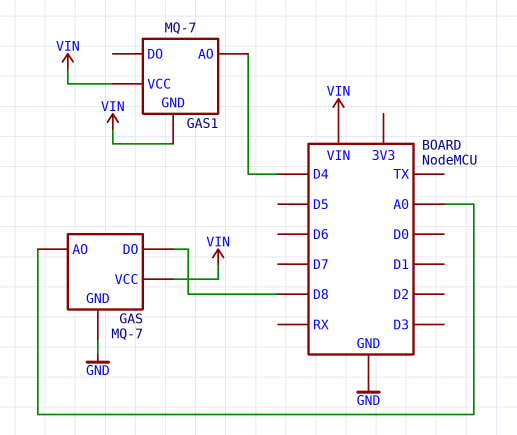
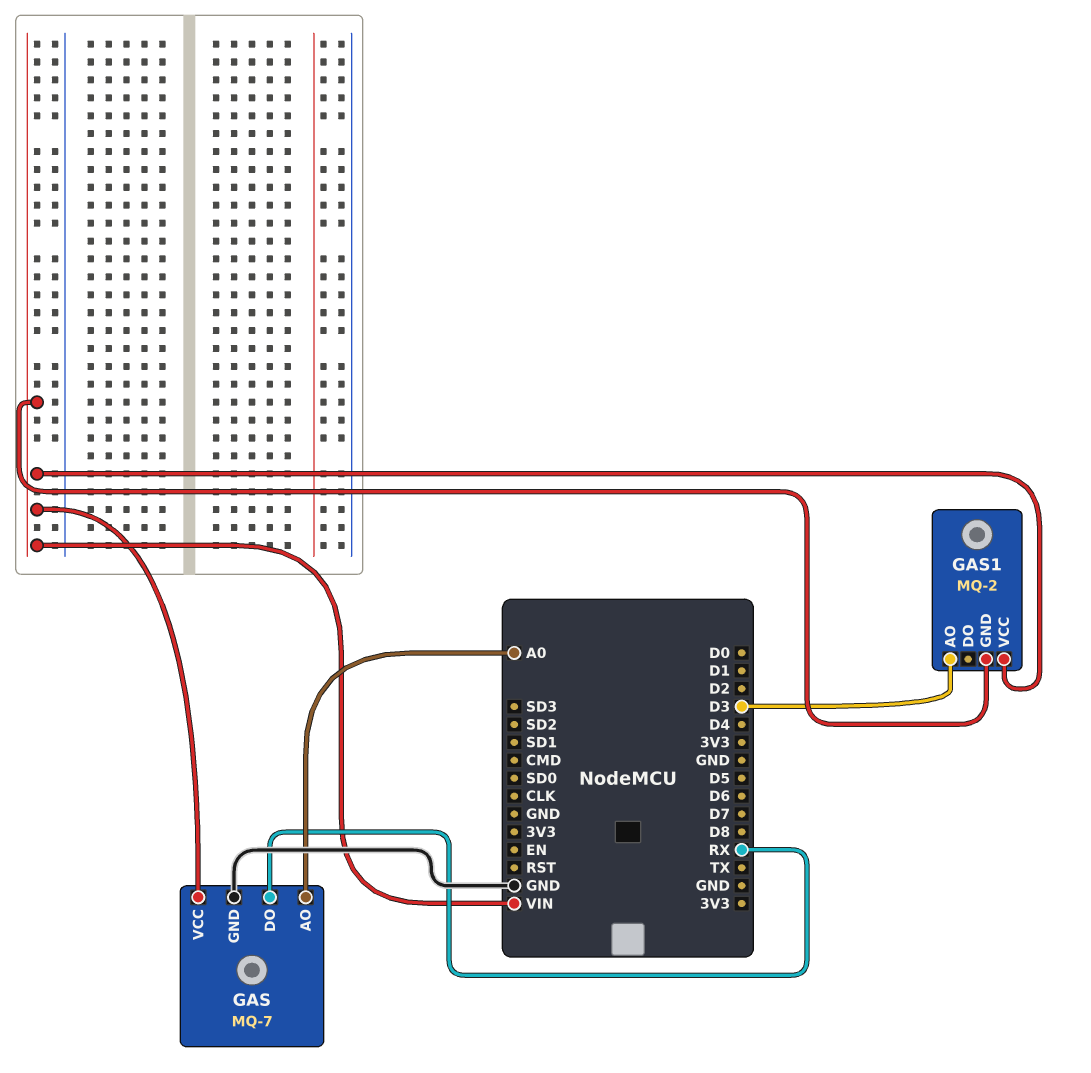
GAS pin DO: D8 -> RX
GAS1: MQ-7 -> MQ-2
GAS1 pin AO: D4 -> D3

